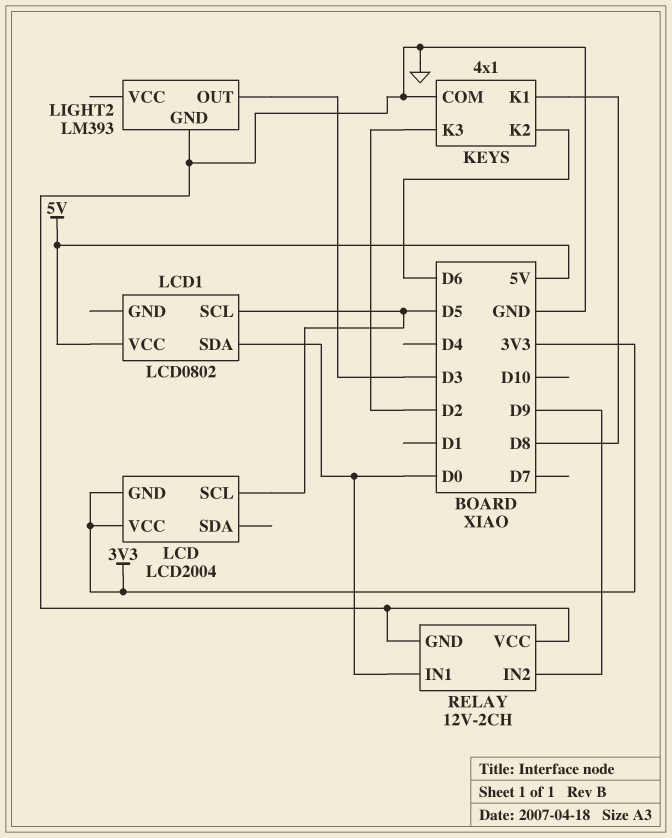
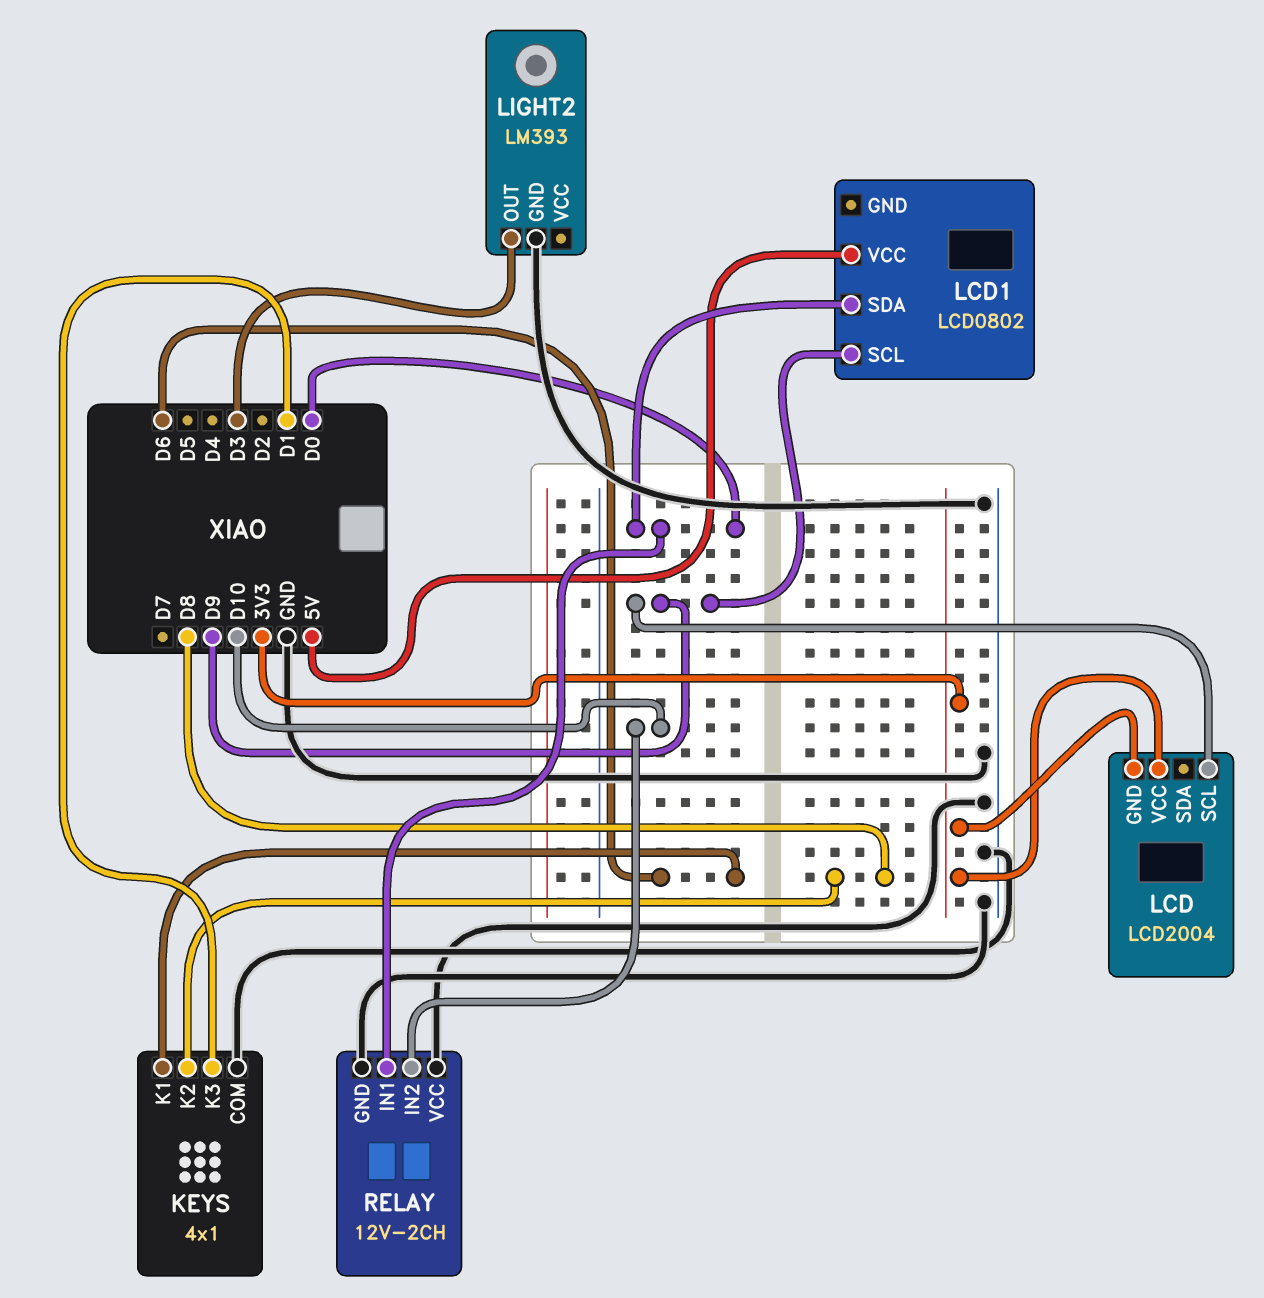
KEYS pin K1: D8 -> D6
KEYS pin K2: D6 -> D8
KEYS pin K3: D2 -> D1
LCD pin SCL: D5 -> D9
LCD1 pin SCL: D5 -> D9
RELAY pin IN2: D9 -> D10

